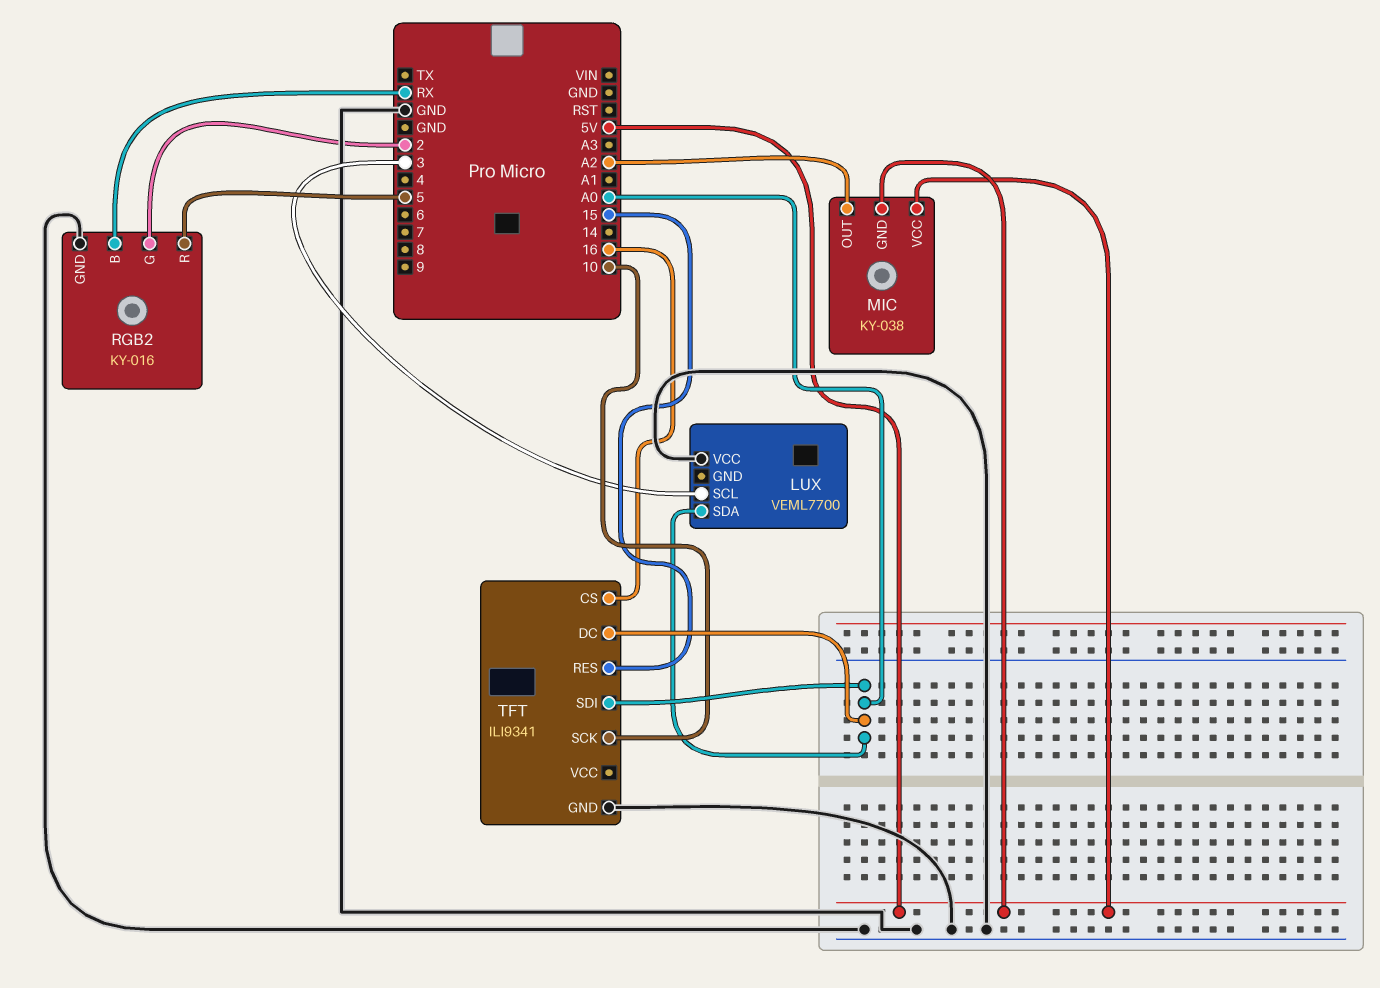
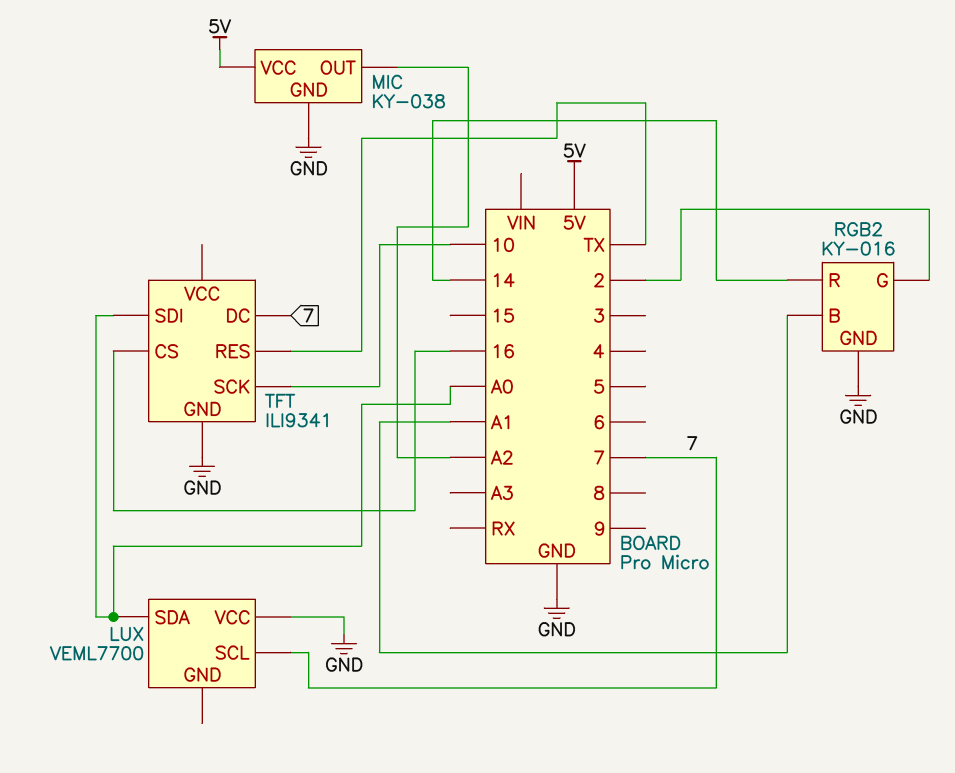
LUX pin SCL: 3 -> 7
MIC pin GND: 5V -> GND
RGB2 pin B: RX -> A1
RGB2 pin R: 5 -> 14
TFT pin DC: A0 -> 7
TFT pin RES: 15 -> TX

